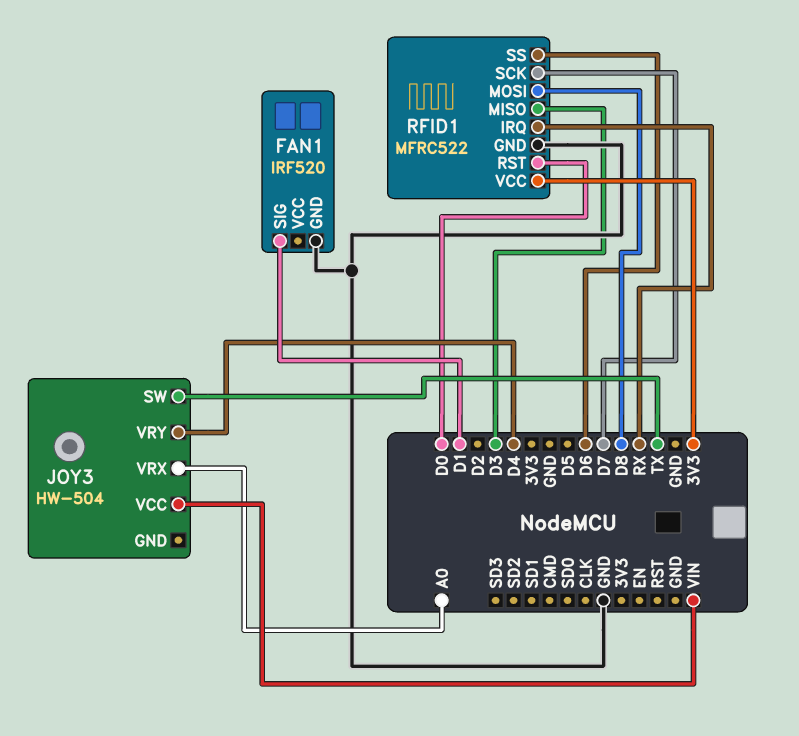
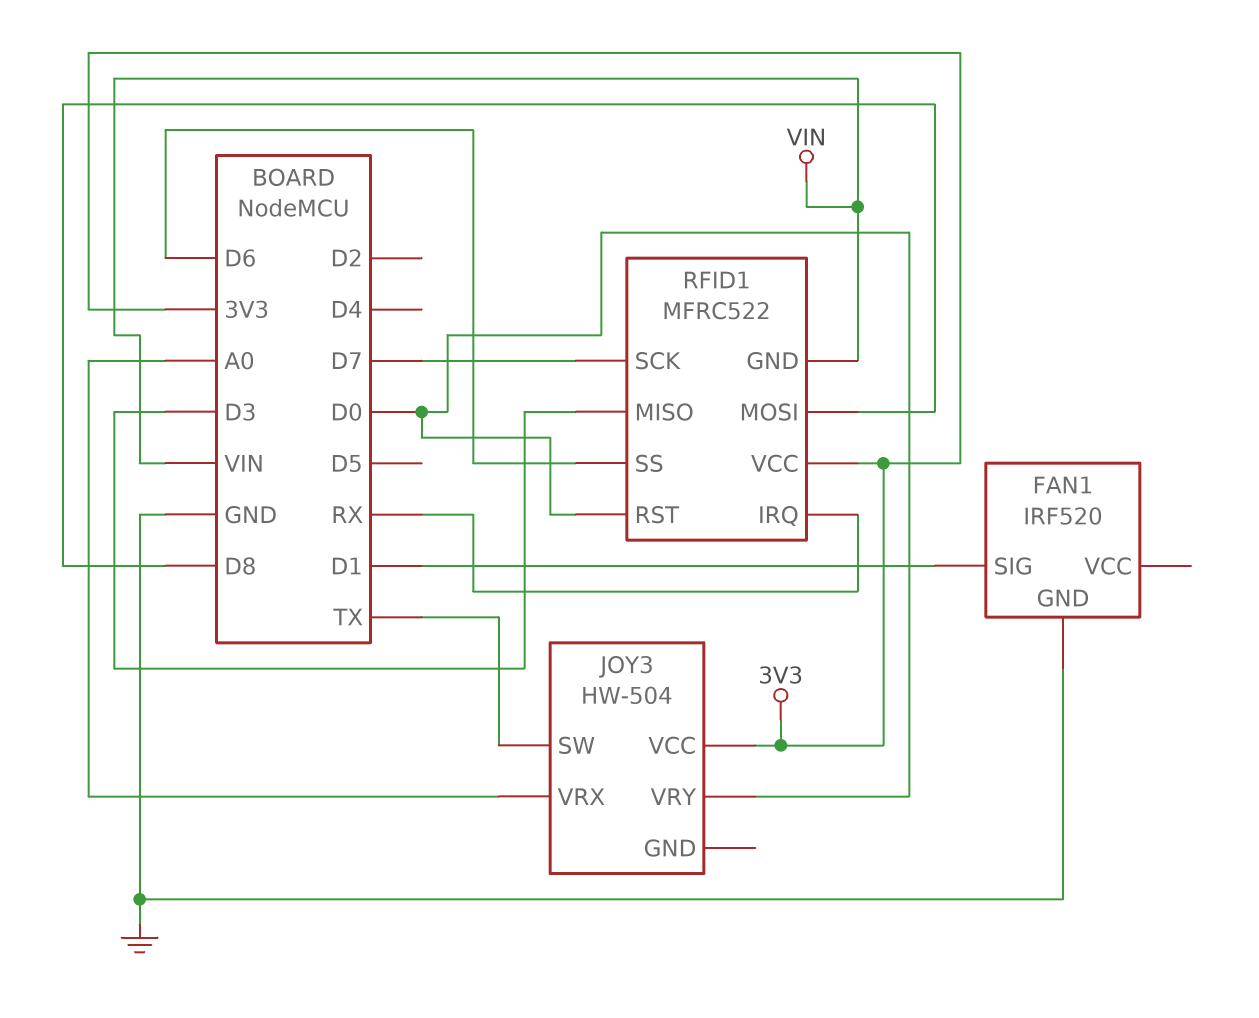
JOY3 pin VCC: VIN -> 3V3
JOY3 pin VRY: D4 -> D0
RFID1 pin GND: GND -> VIN

